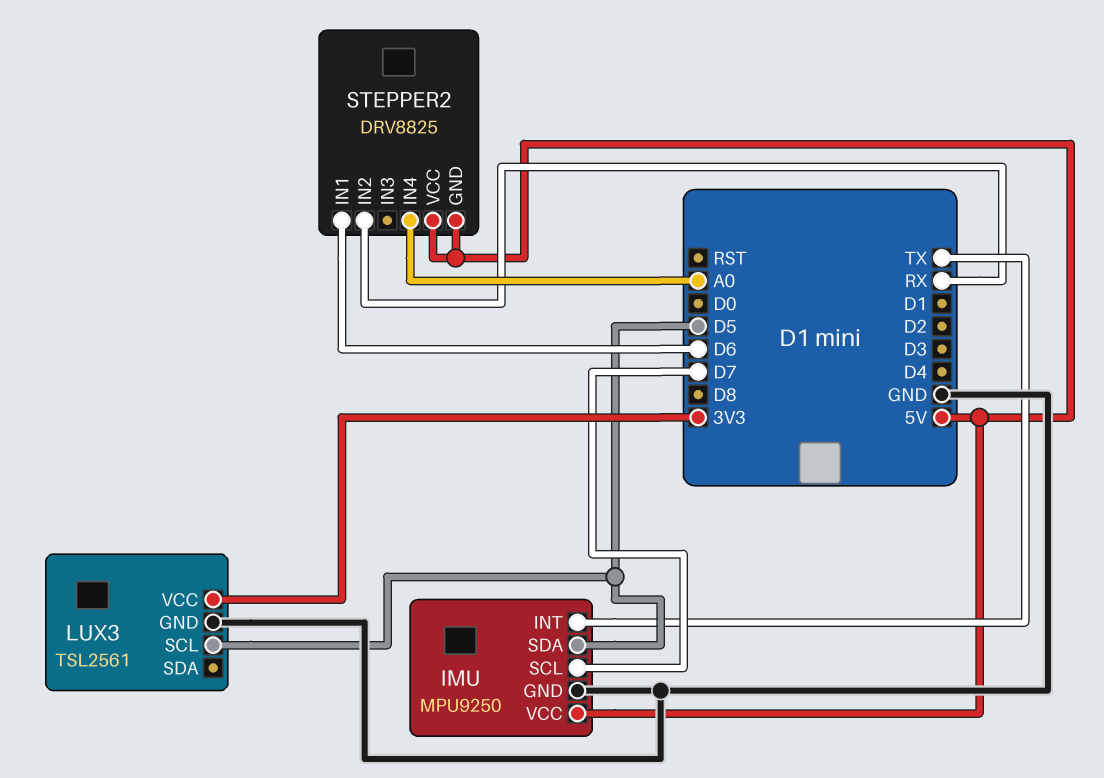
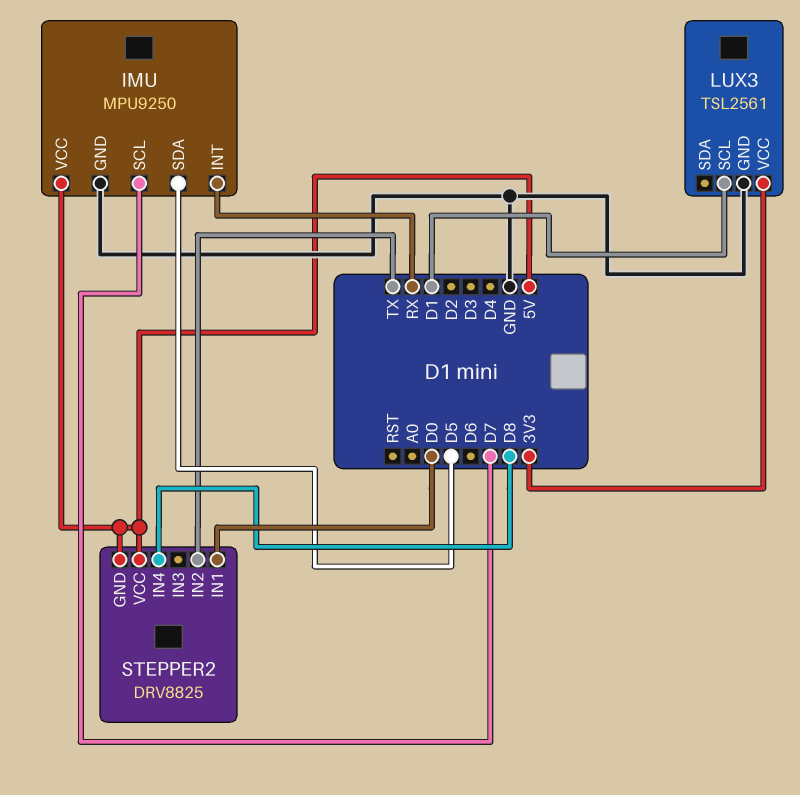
IMU pin INT: TX -> RX
LUX3 pin SCL: D5 -> D1
STEPPER2 pin IN1: D6 -> D0
STEPPER2 pin IN2: RX -> TX
STEPPER2 pin IN4: A0 -> D8

